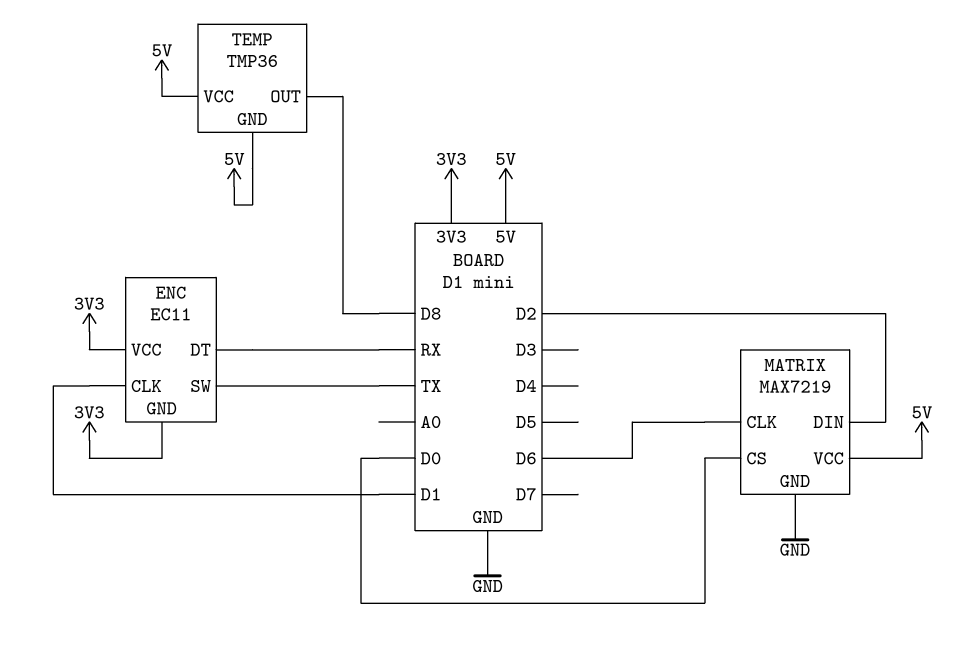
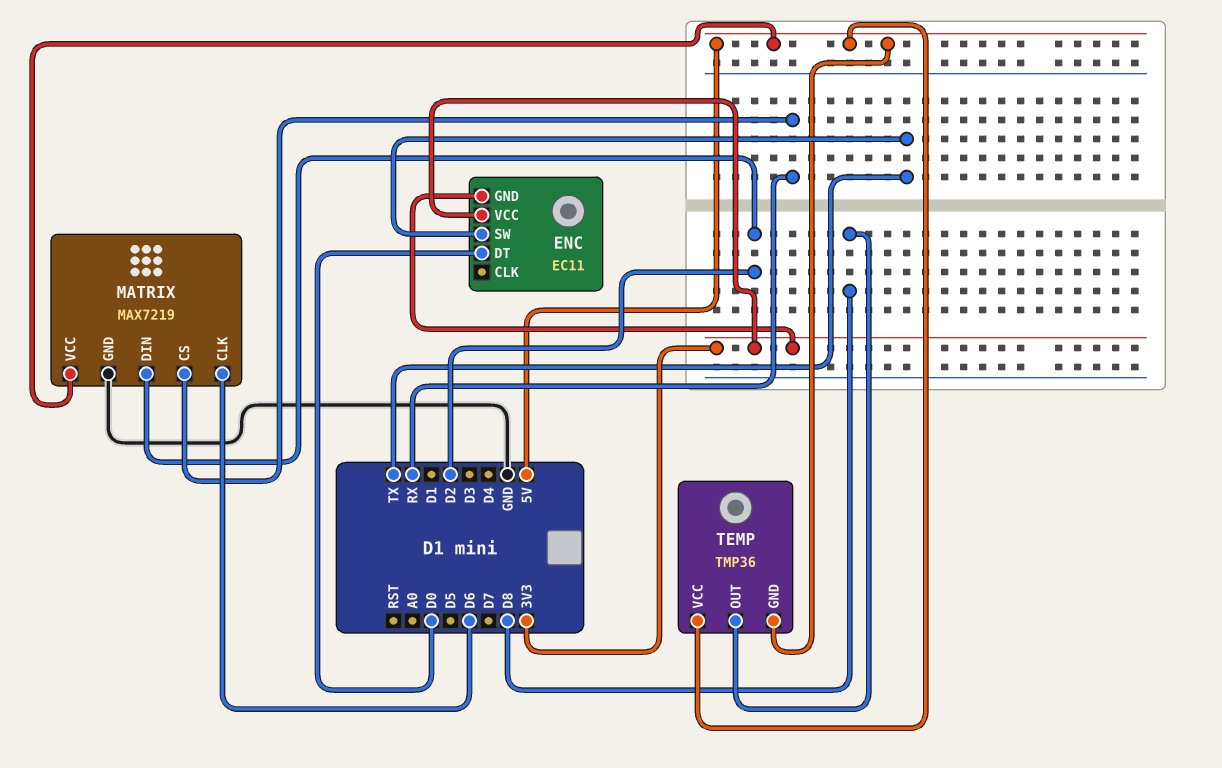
ENC pin CLK: D1 -> none
ENC pin DT: RX -> D0
MATRIX pin CS: D0 -> RX

